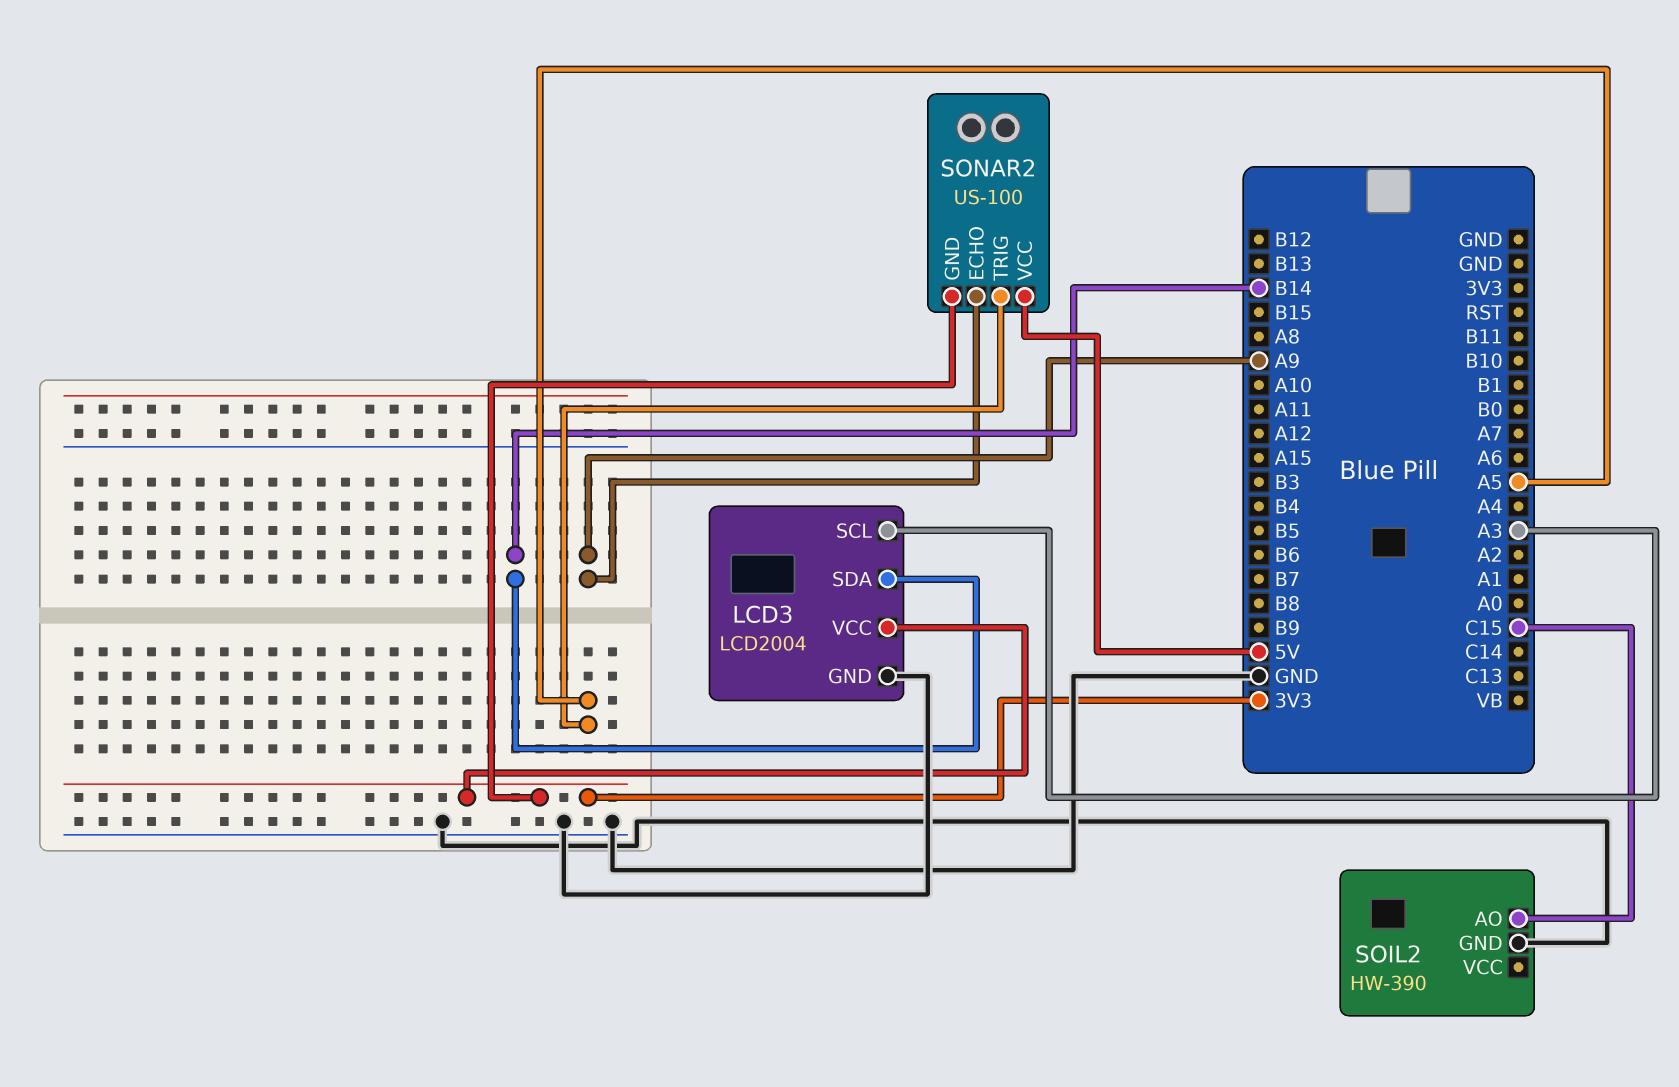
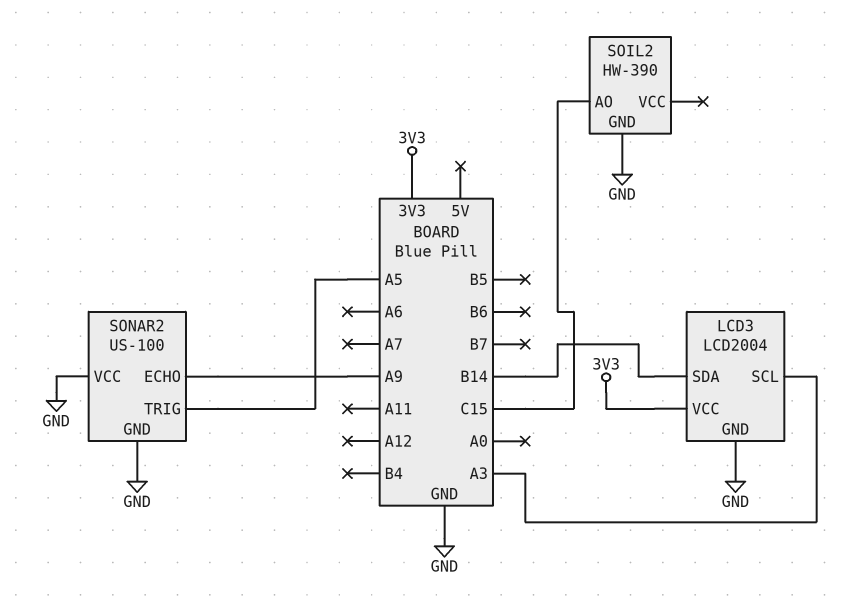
SONAR2 pin GND: 3V3 -> GND
SONAR2 pin VCC: 5V -> GND

